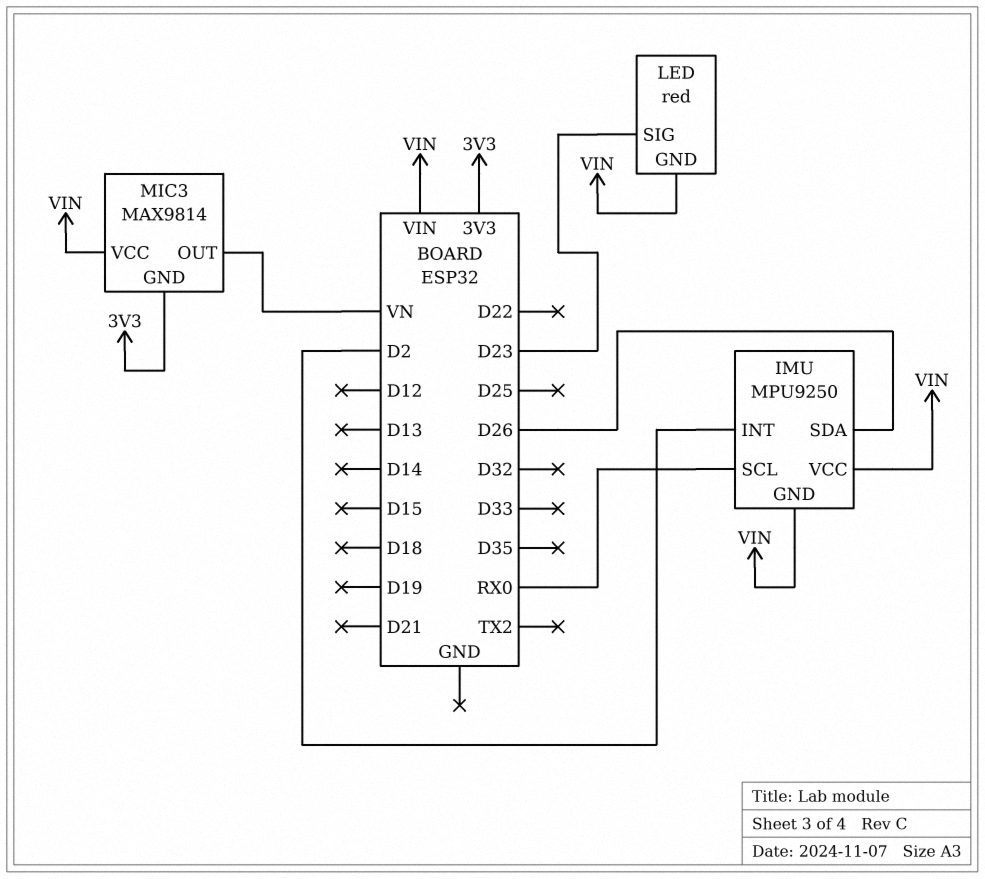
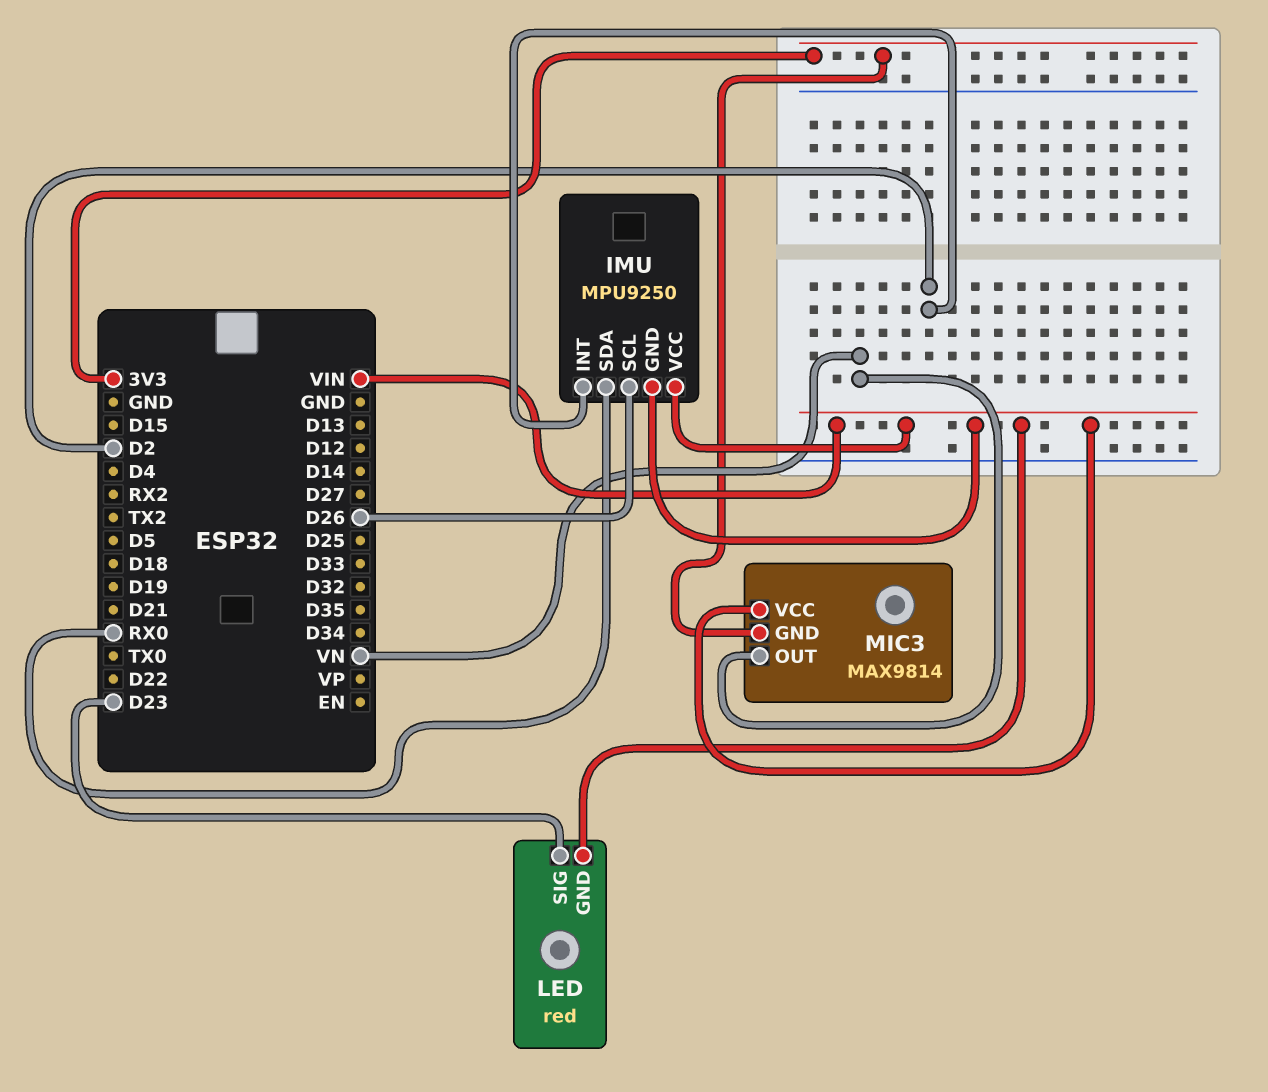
IMU pin SCL: RX0 -> D26
IMU pin SDA: D26 -> RX0

